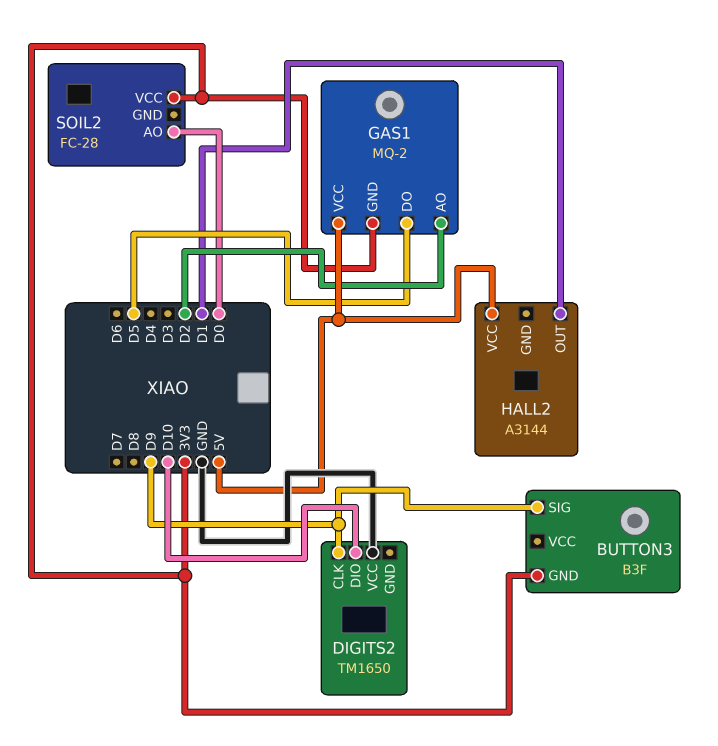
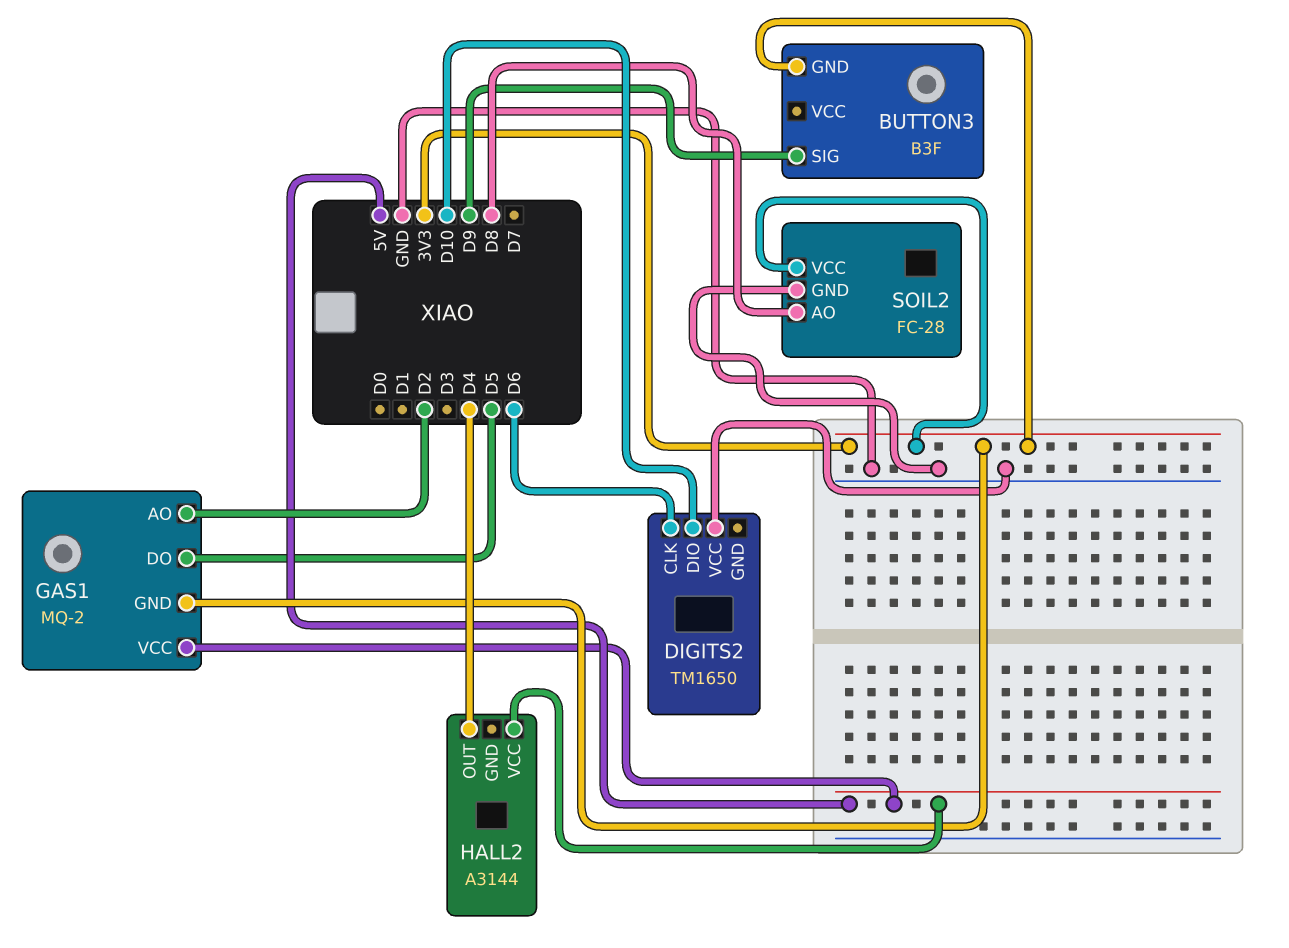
DIGITS2 pin CLK: D9 -> D6
HALL2 pin OUT: D1 -> D4
SOIL2 pin AO: D0 -> D8
SOIL2 pin GND: none -> GND

